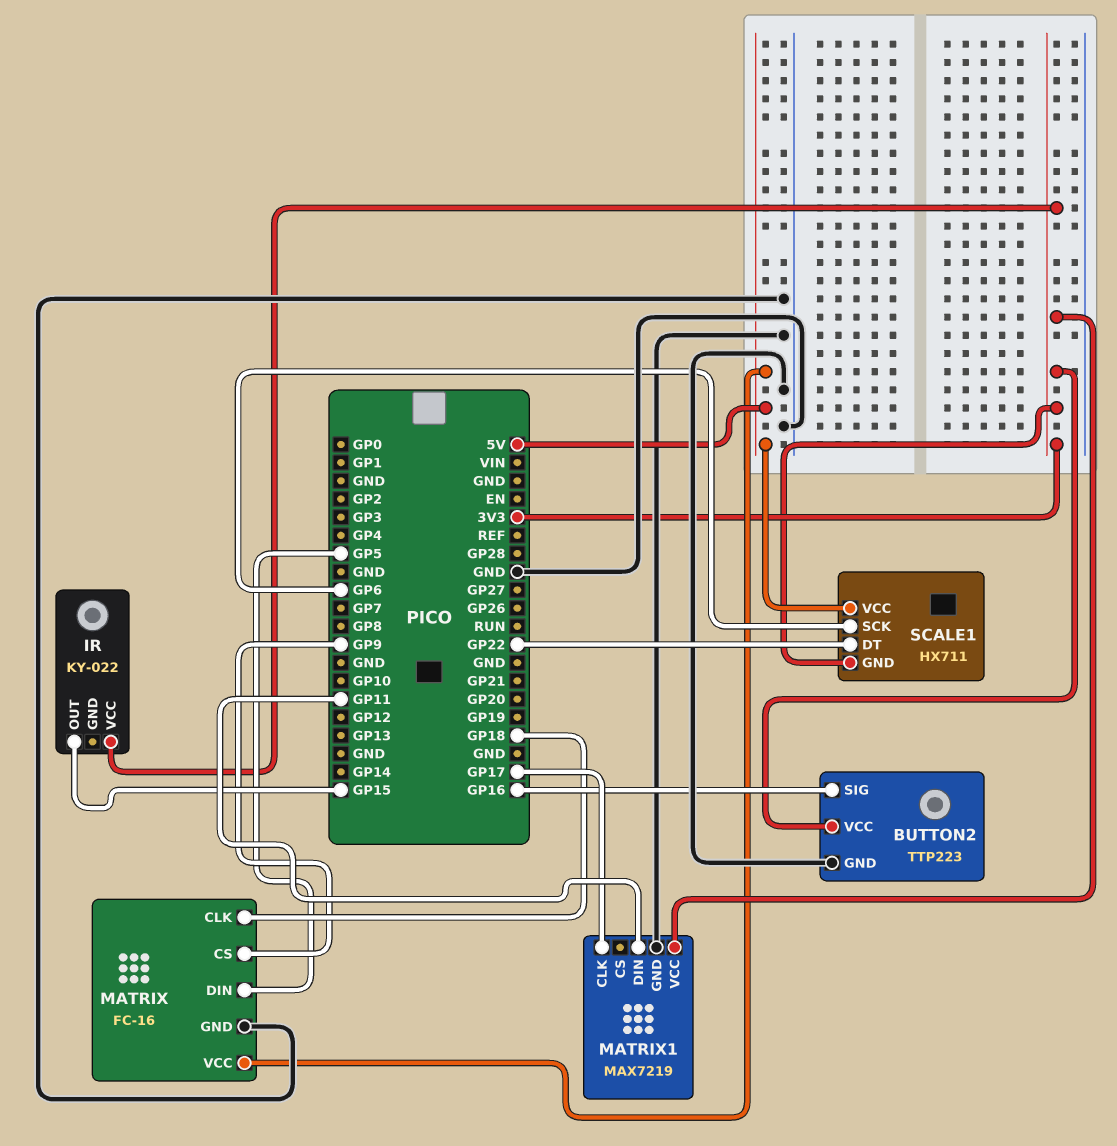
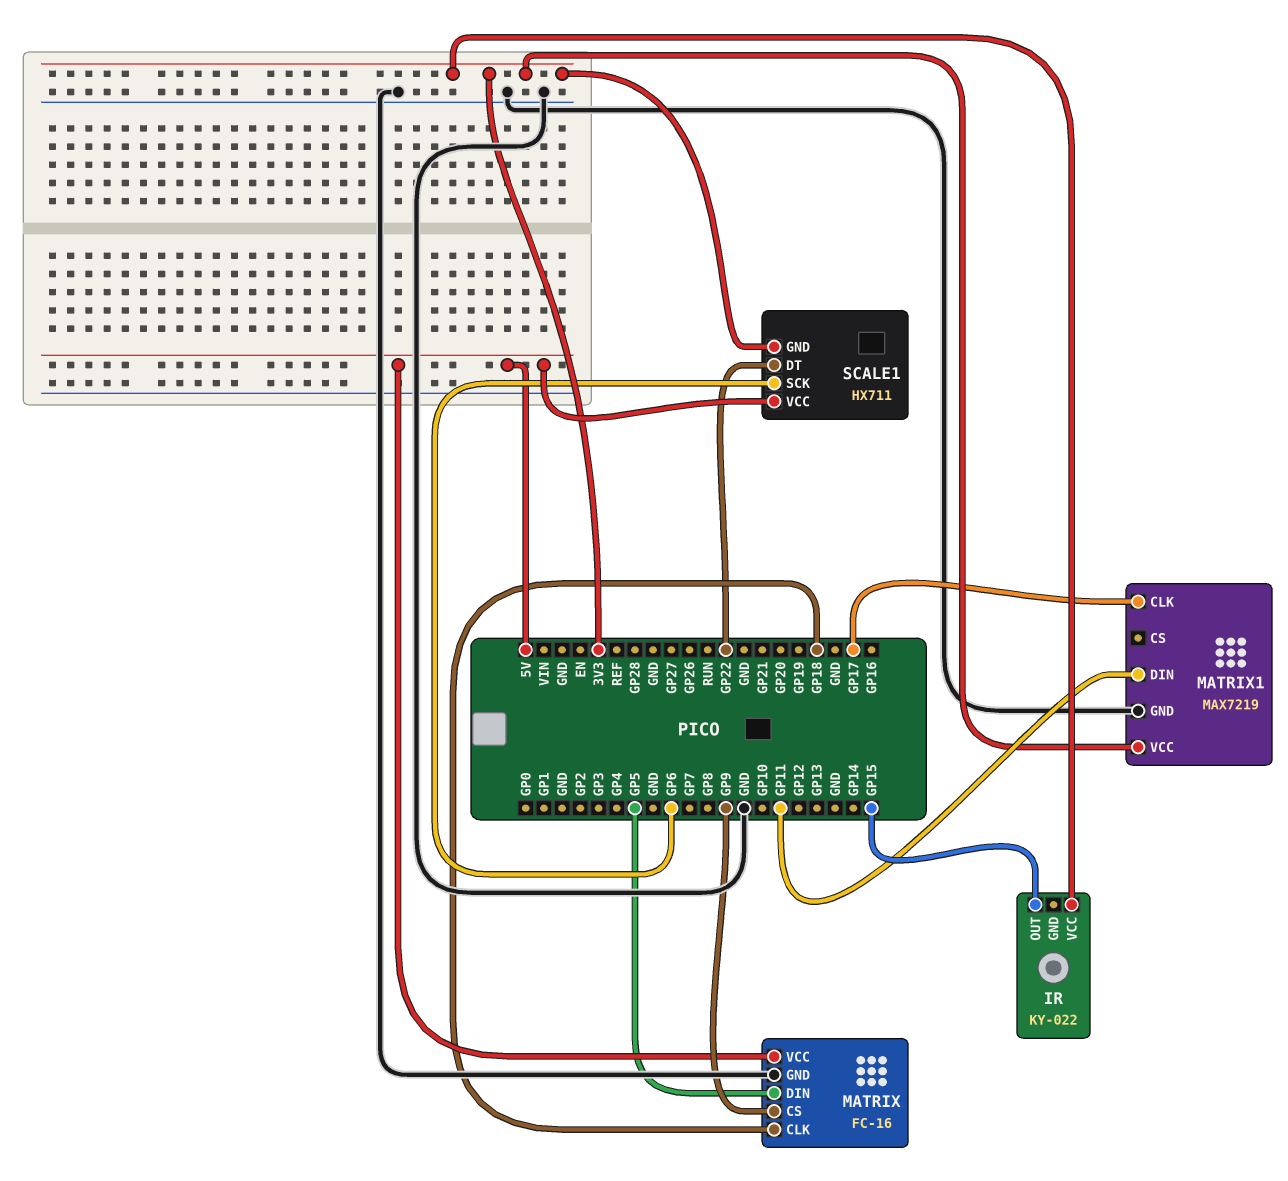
BUTTON2: TTP223 -> none
BUTTON2 pin GND: GND -> none
BUTTON2 pin SIG: GP16 -> none
BUTTON2 pin VCC: 3V3 -> none

